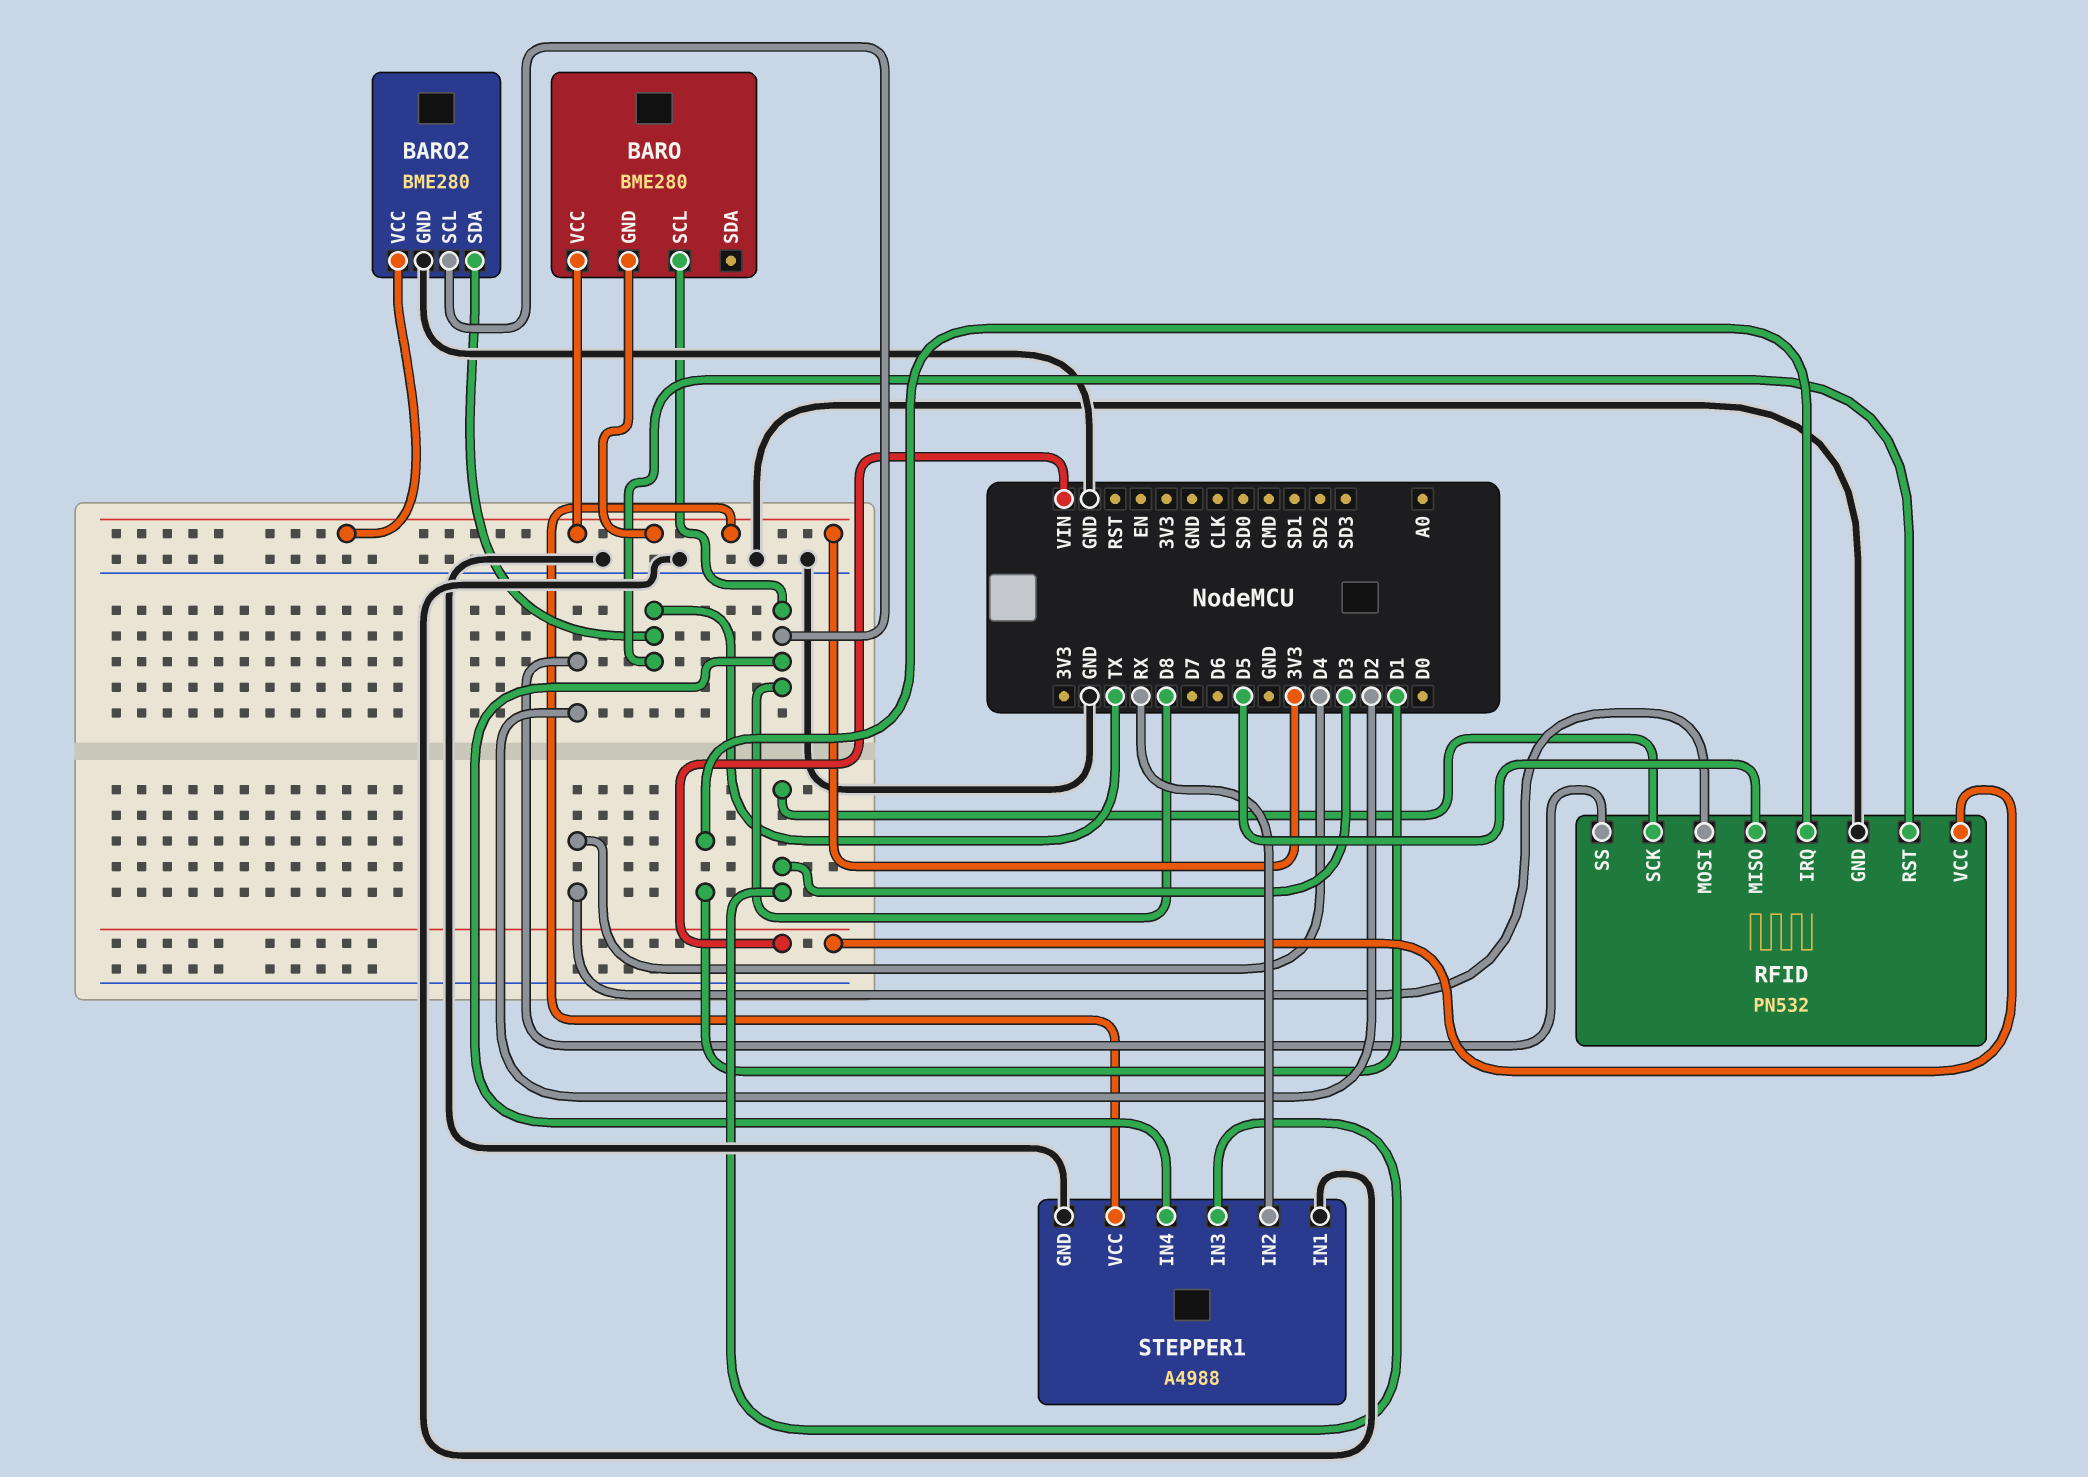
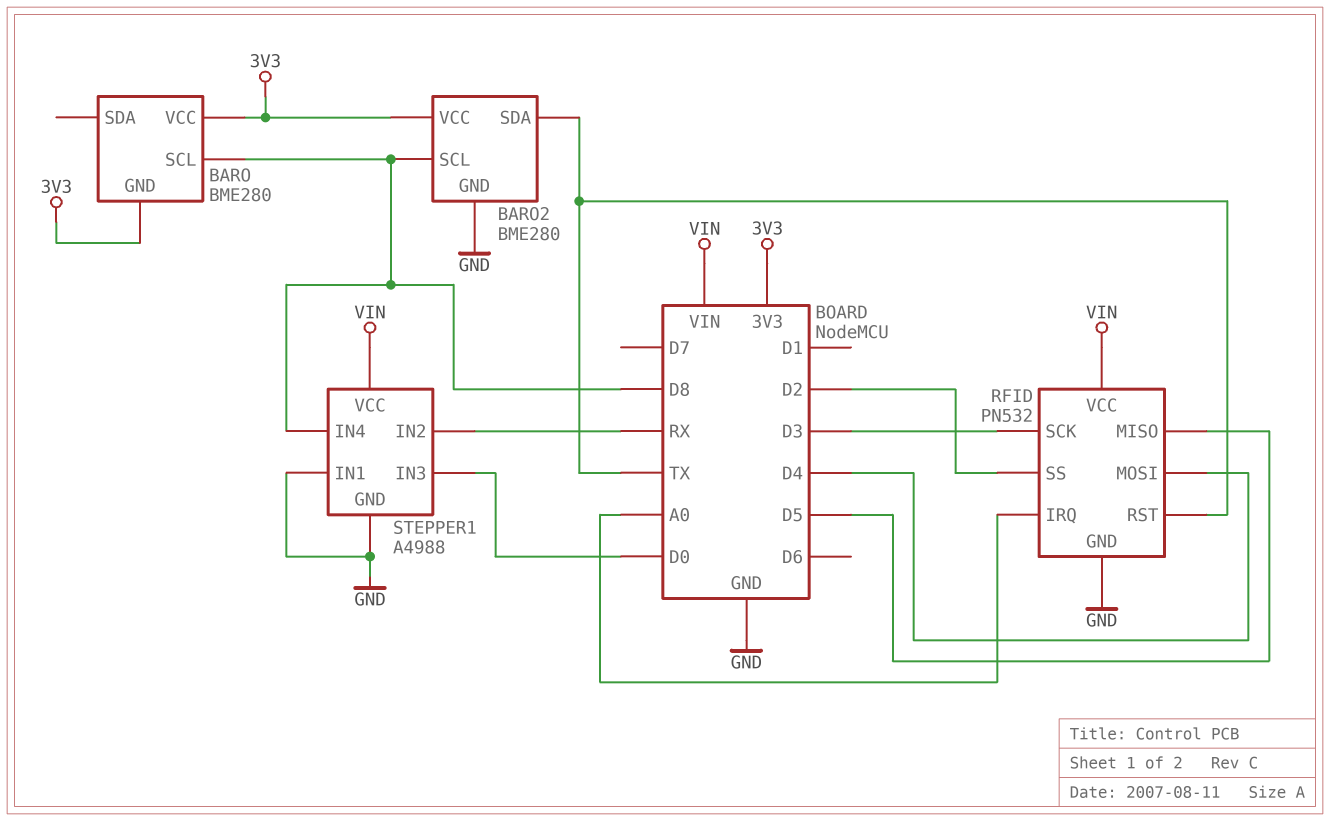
RFID pin IRQ: D1 -> A0
STEPPER1 pin IN3: D3 -> D0
STEPPER1 pin VCC: 3V3 -> VIN

